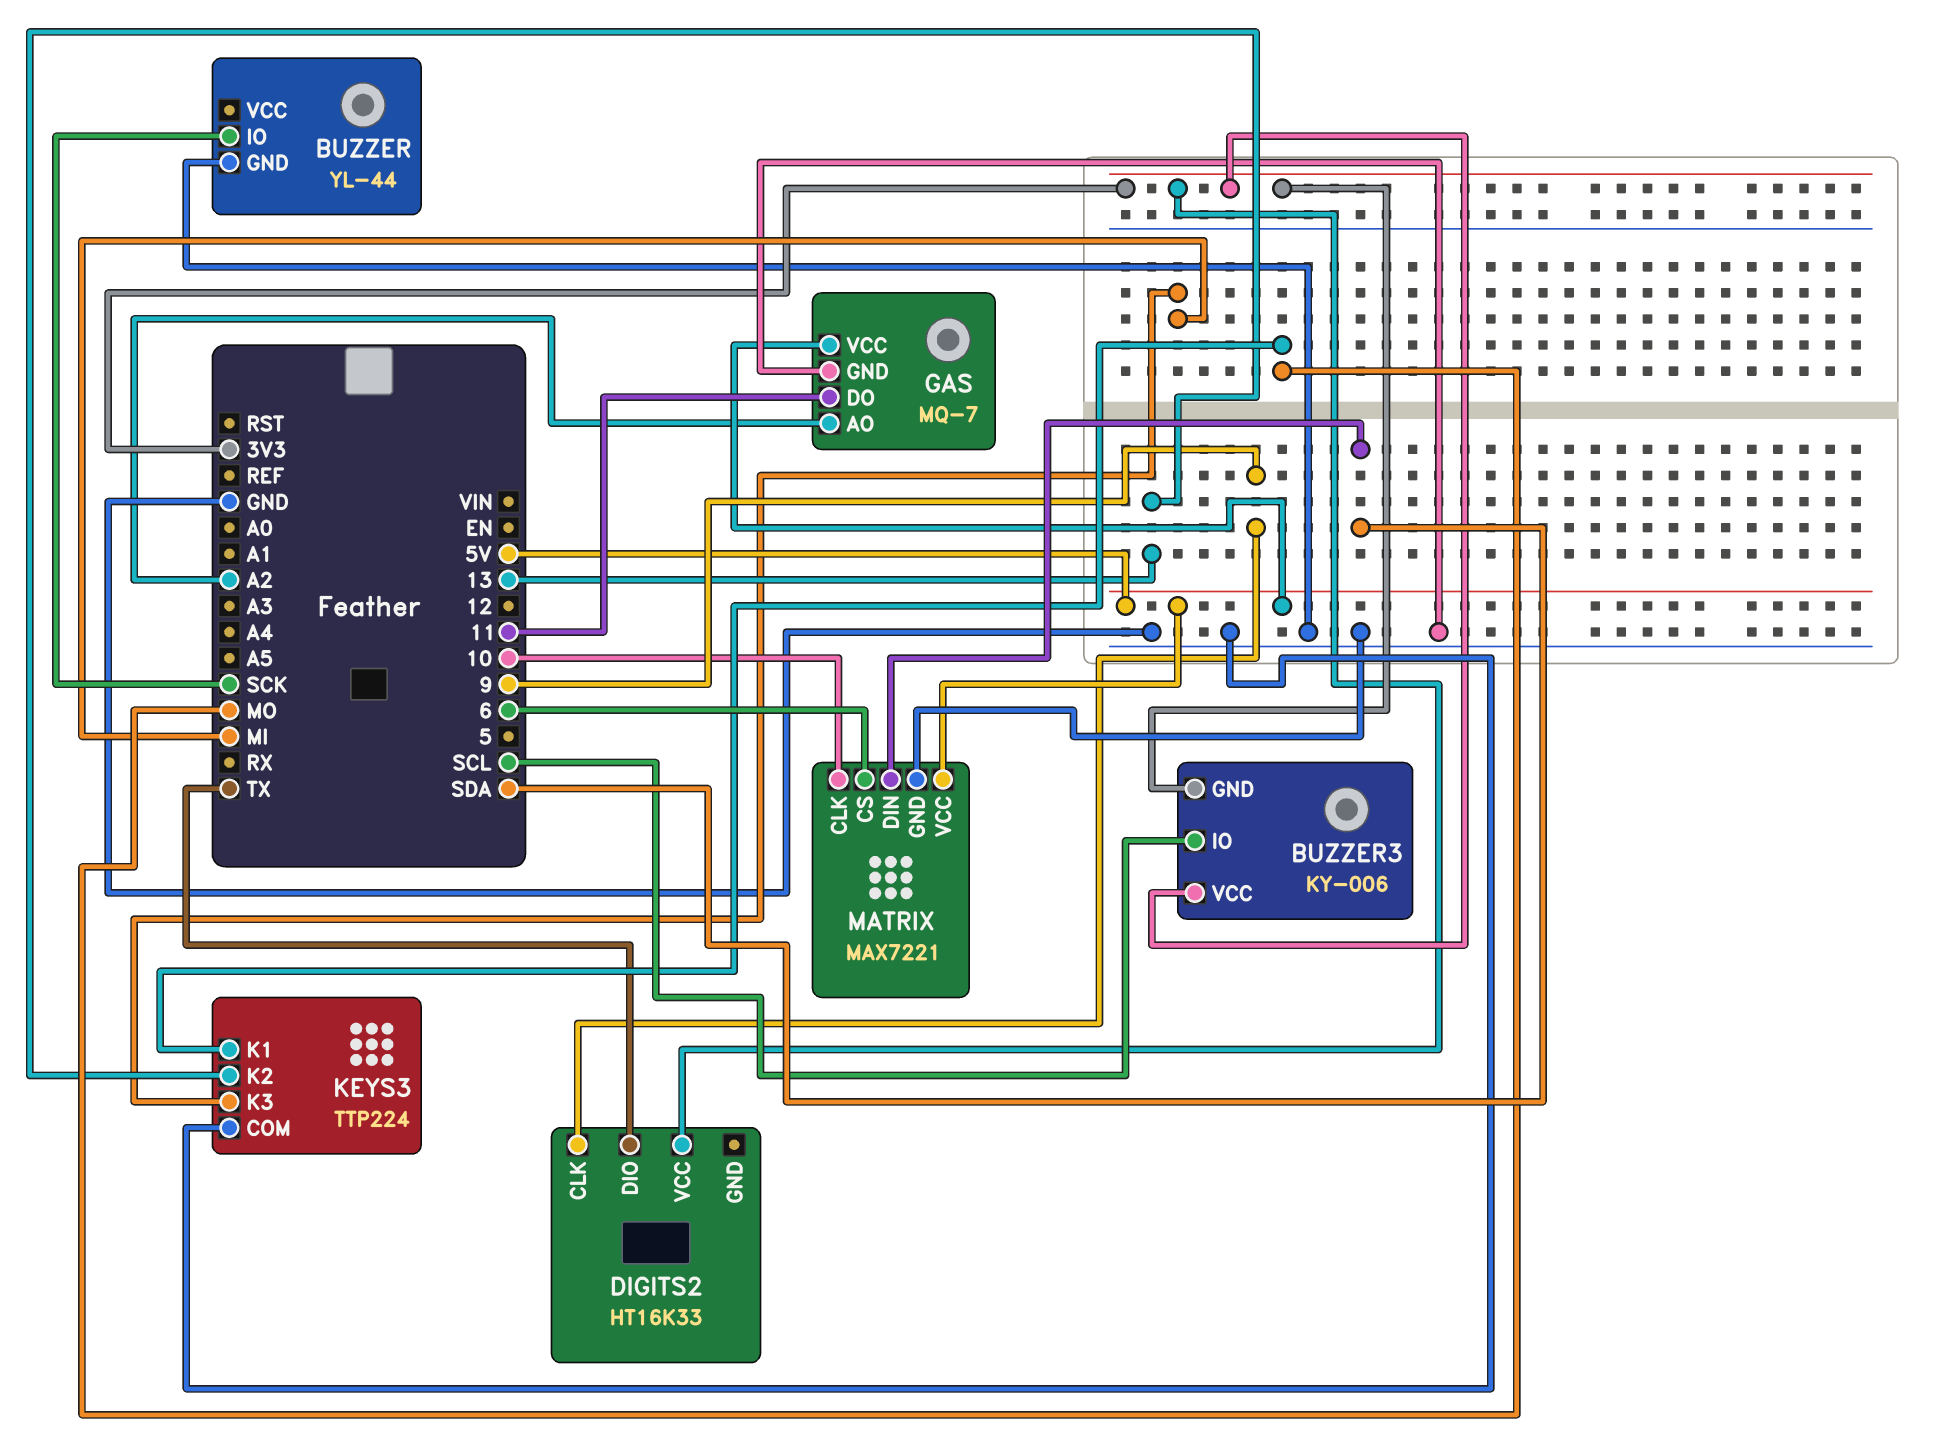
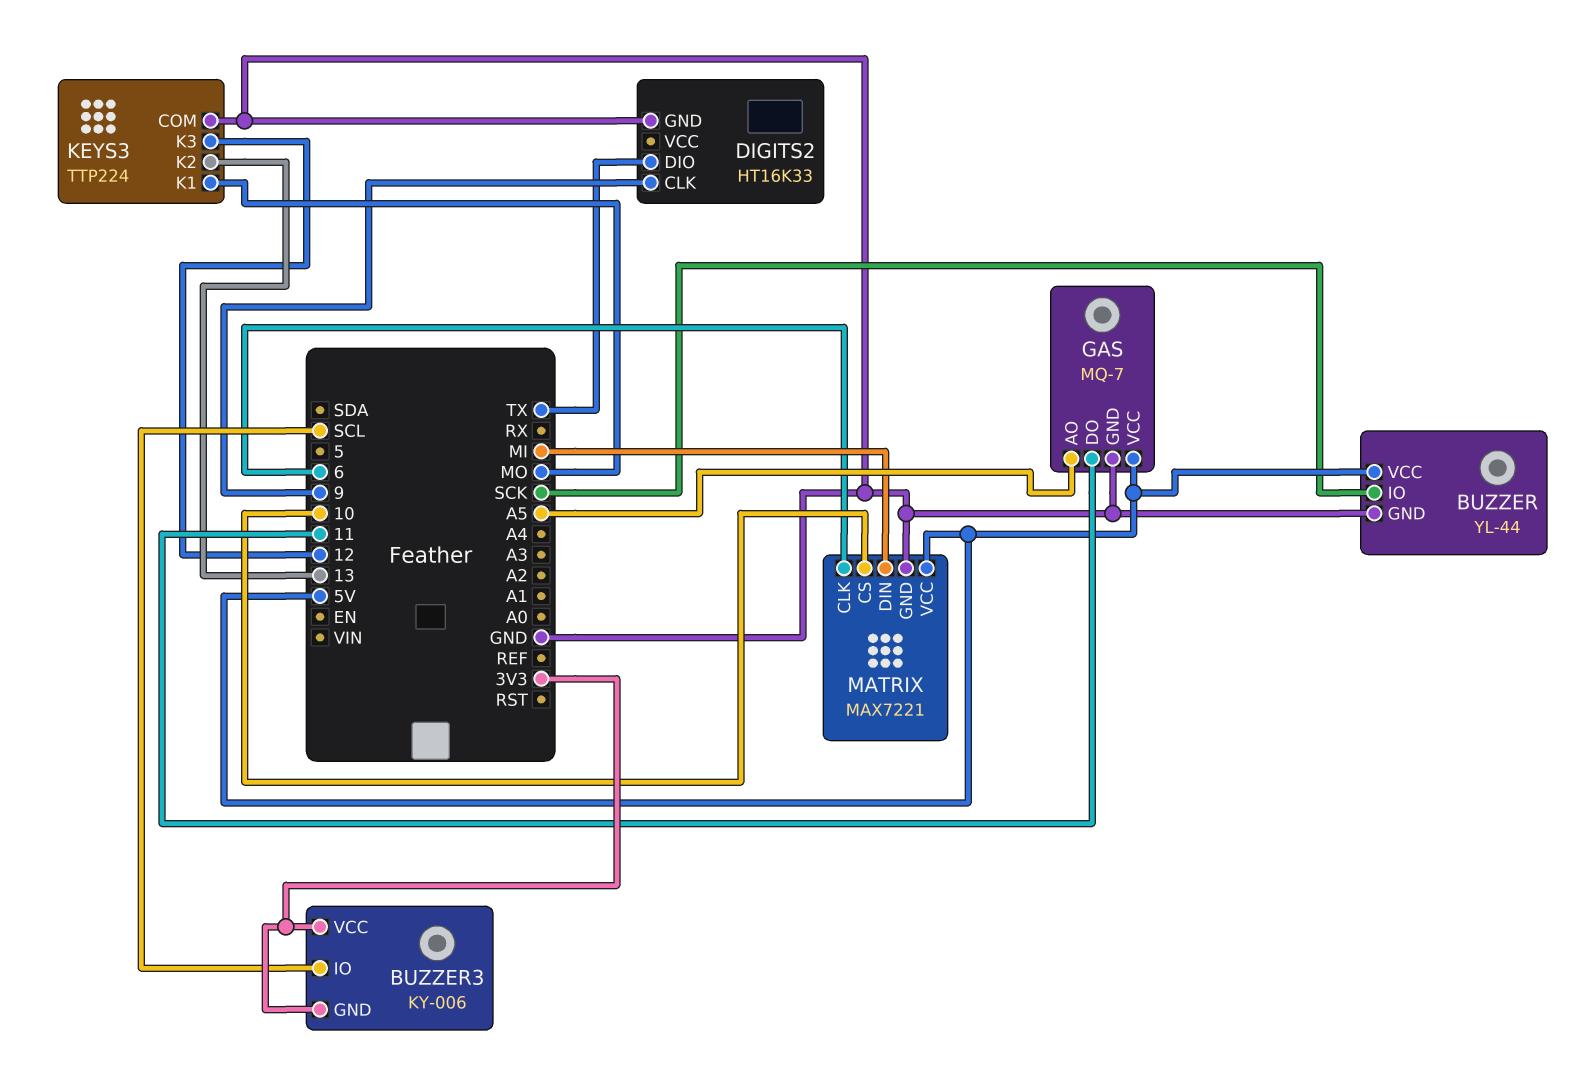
BUZZER pin VCC: none -> 5V
DIGITS2 pin GND: none -> GND
DIGITS2 pin VCC: 3V3 -> none
GAS pin AO: A2 -> A5
KEYS3 pin K3: MI -> 12
MATRIX pin CLK: 10 -> 6
MATRIX pin CS: 6 -> 10
MATRIX pin DIN: SDA -> MI

